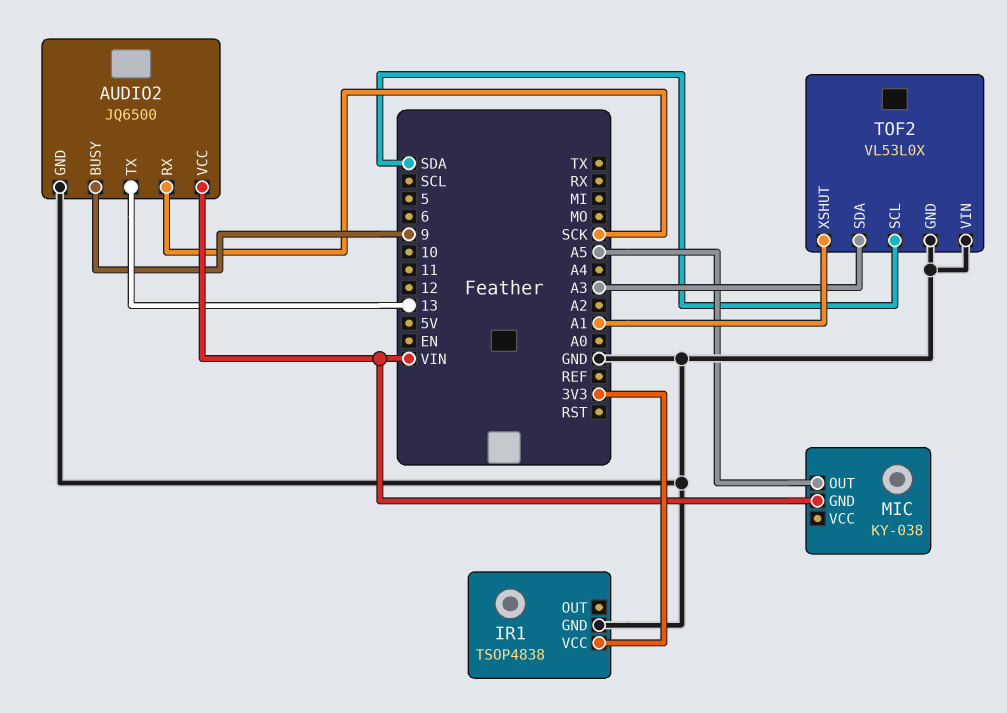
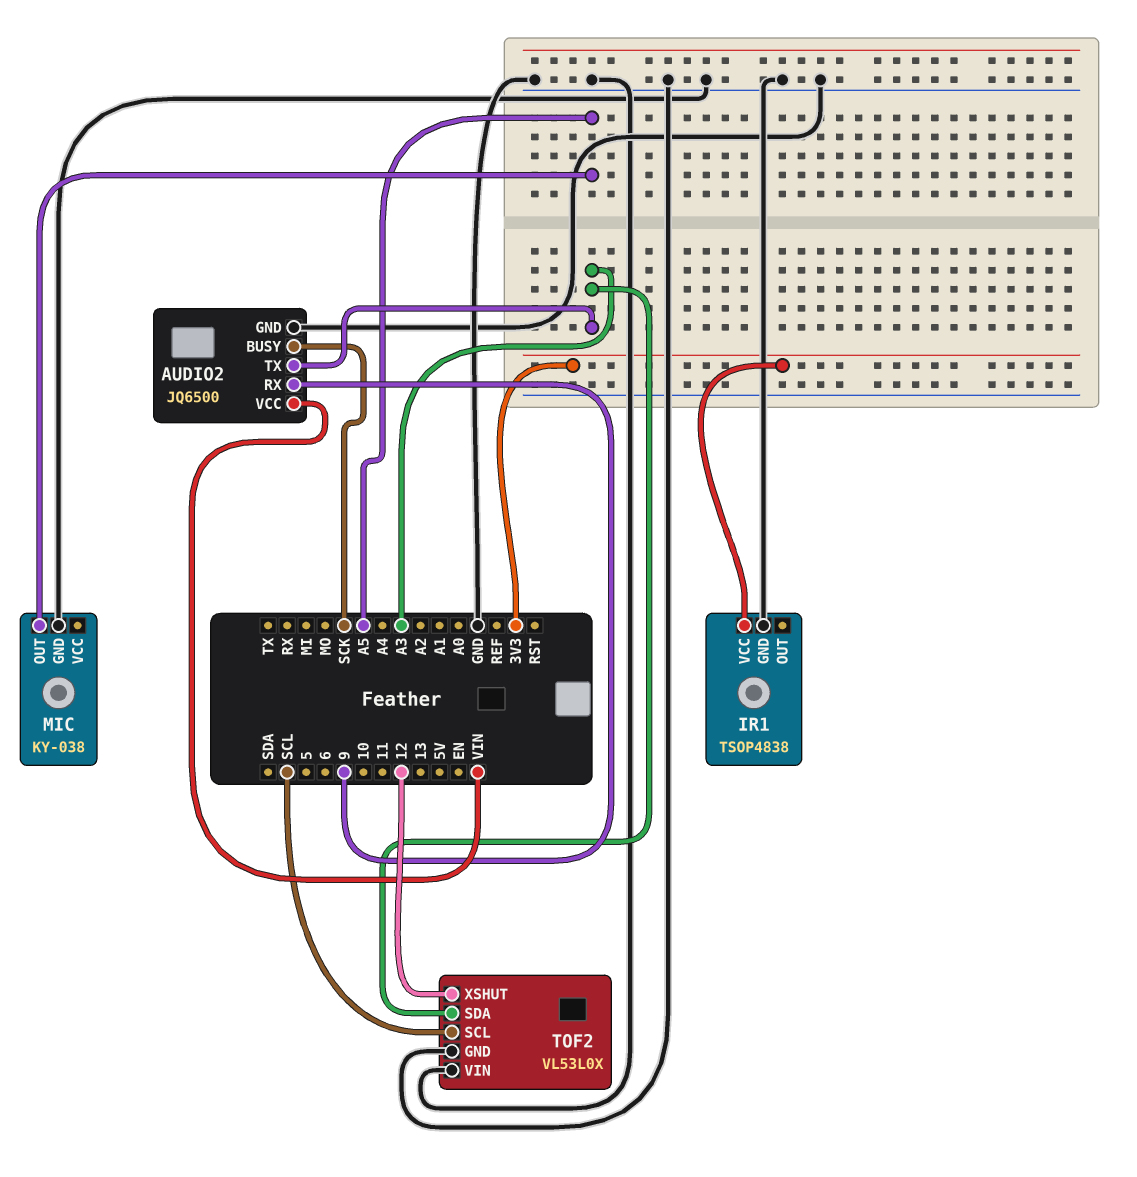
AUDIO2 pin BUSY: 9 -> SCK
AUDIO2 pin RX: SCK -> 9
AUDIO2 pin TX: 13 -> A3
MIC pin GND: VIN -> GND
TOF2 pin SCL: SDA -> SCL
TOF2 pin XSHUT: A1 -> 12

